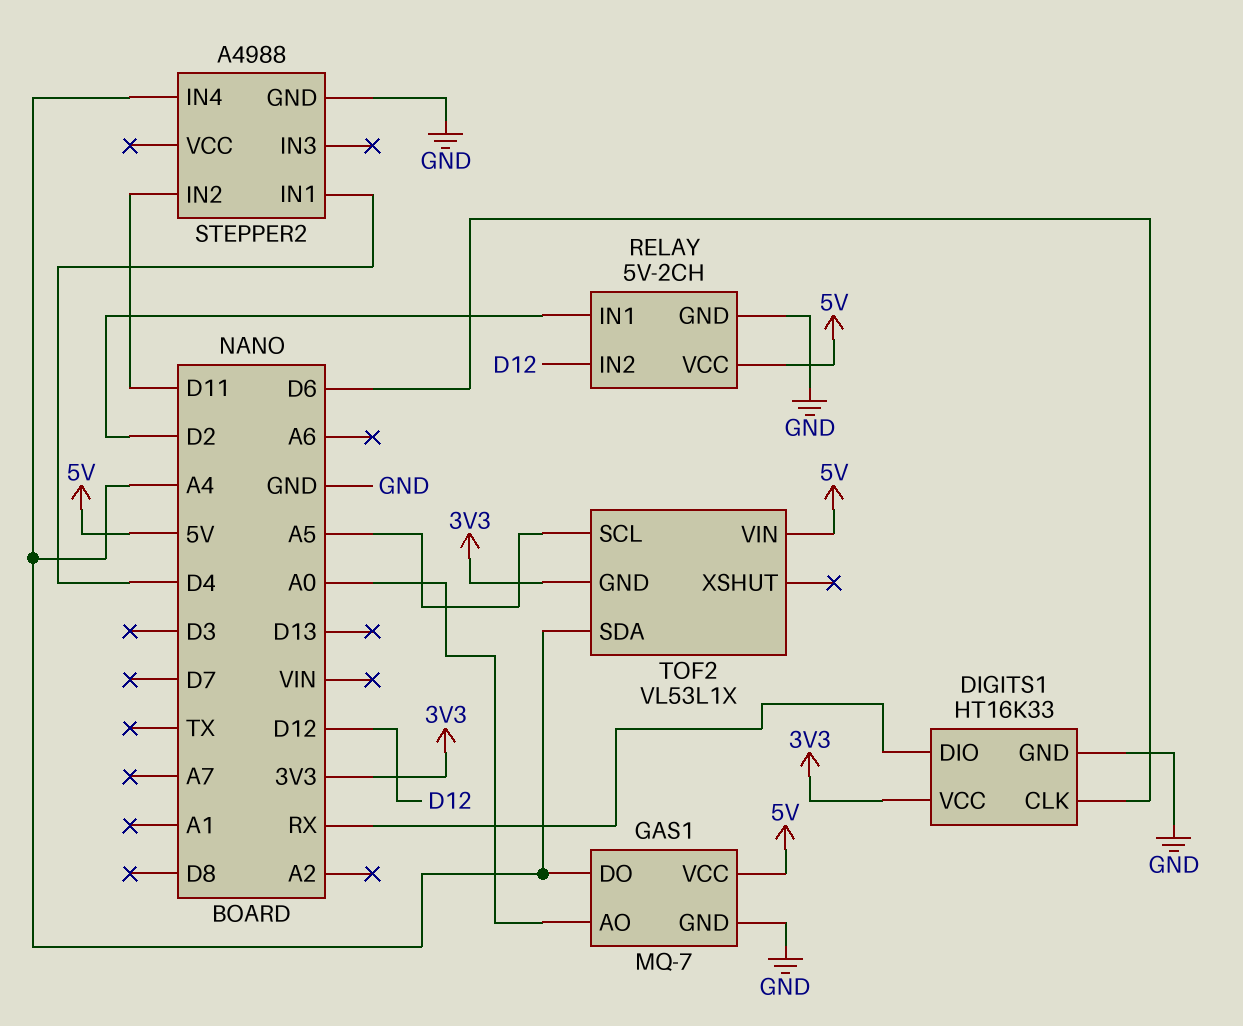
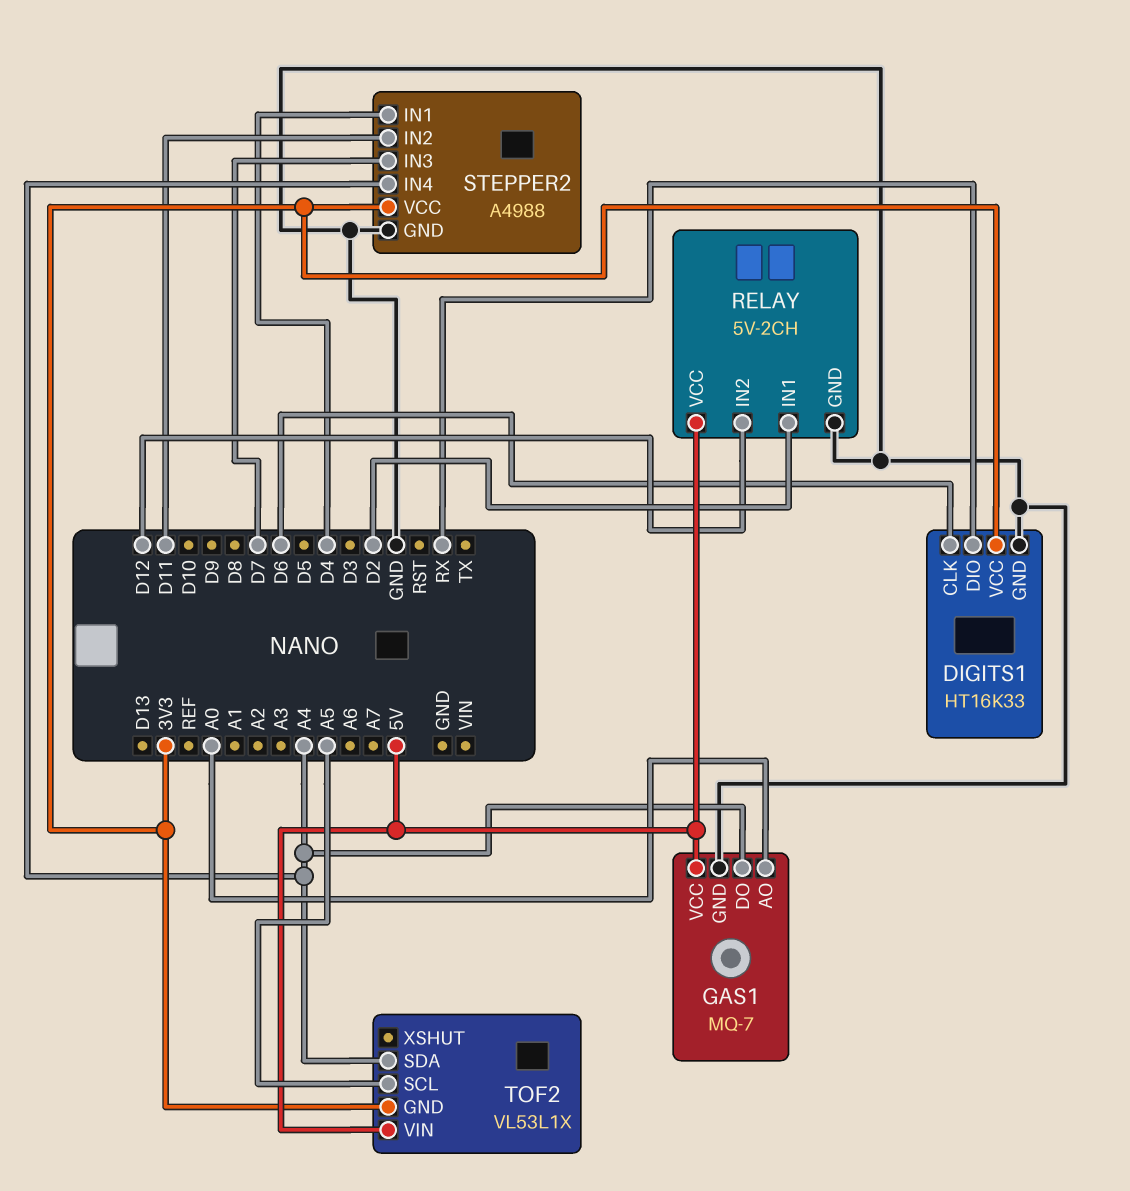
STEPPER2 pin IN3: none -> D7
STEPPER2 pin VCC: none -> 3V3

